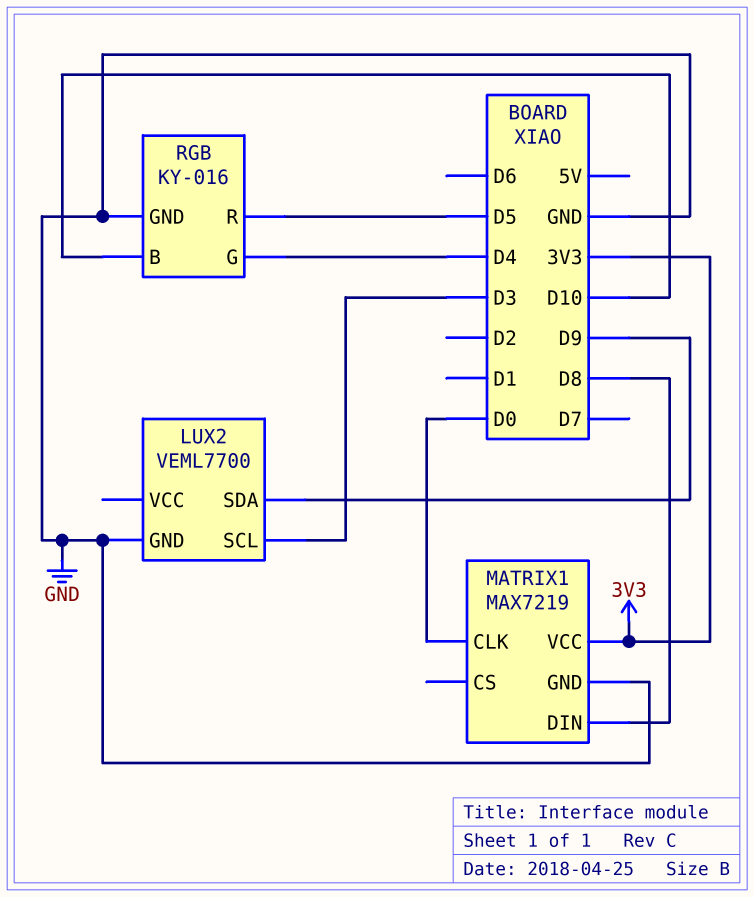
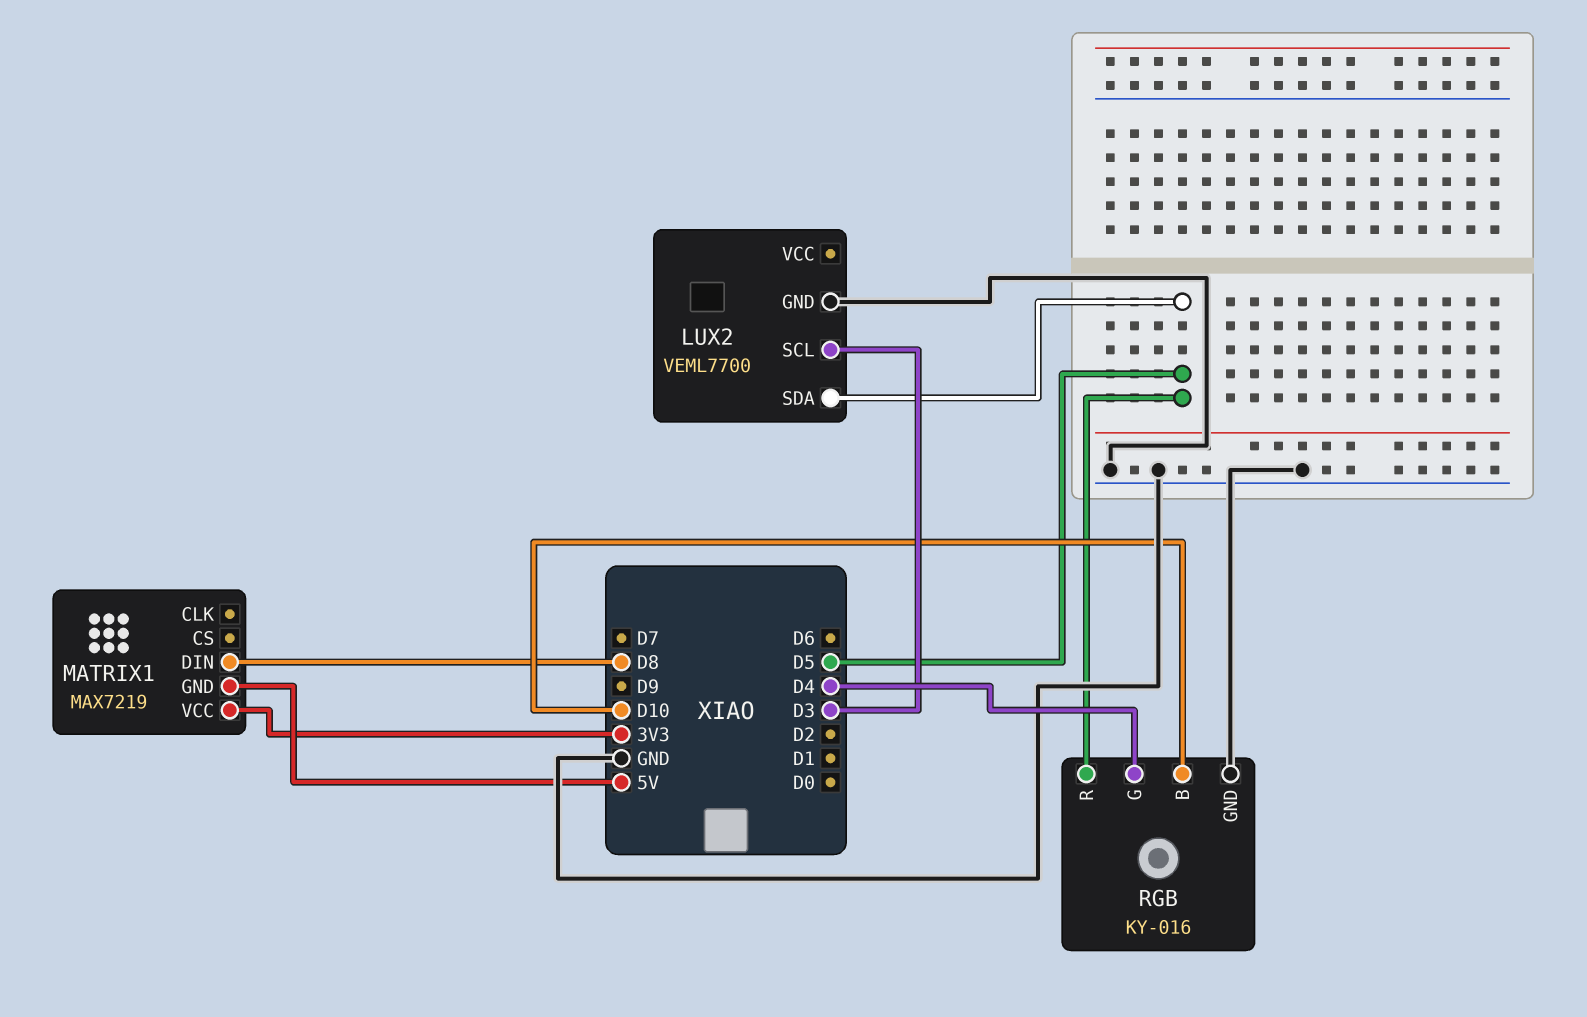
LUX2 pin SDA: D9 -> D5
MATRIX1 pin CLK: D0 -> none
MATRIX1 pin GND: GND -> 5V

